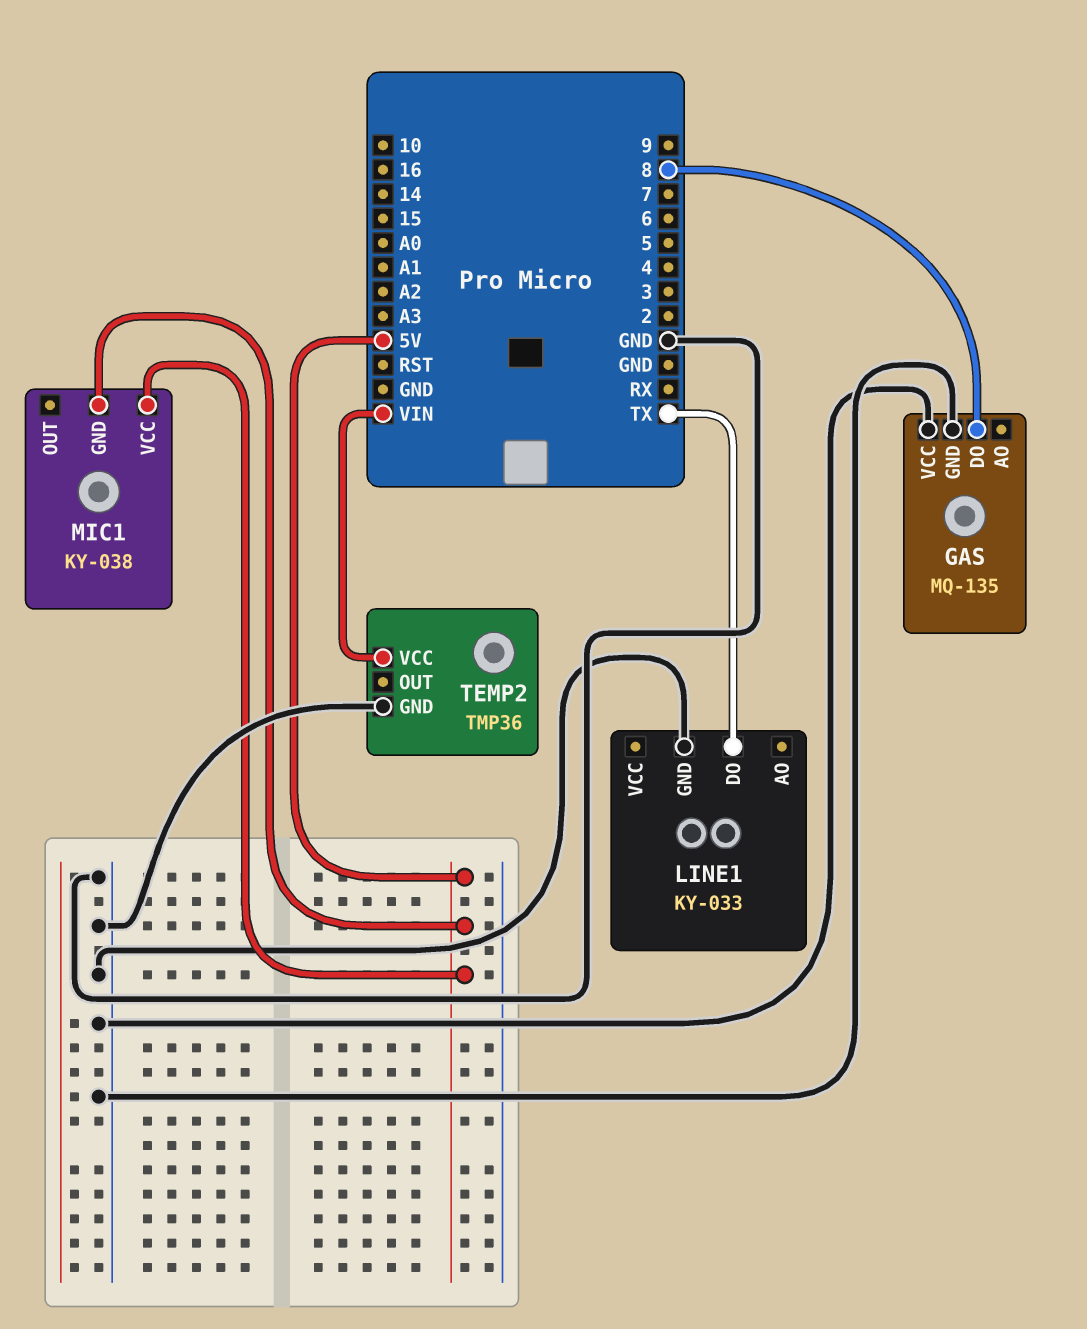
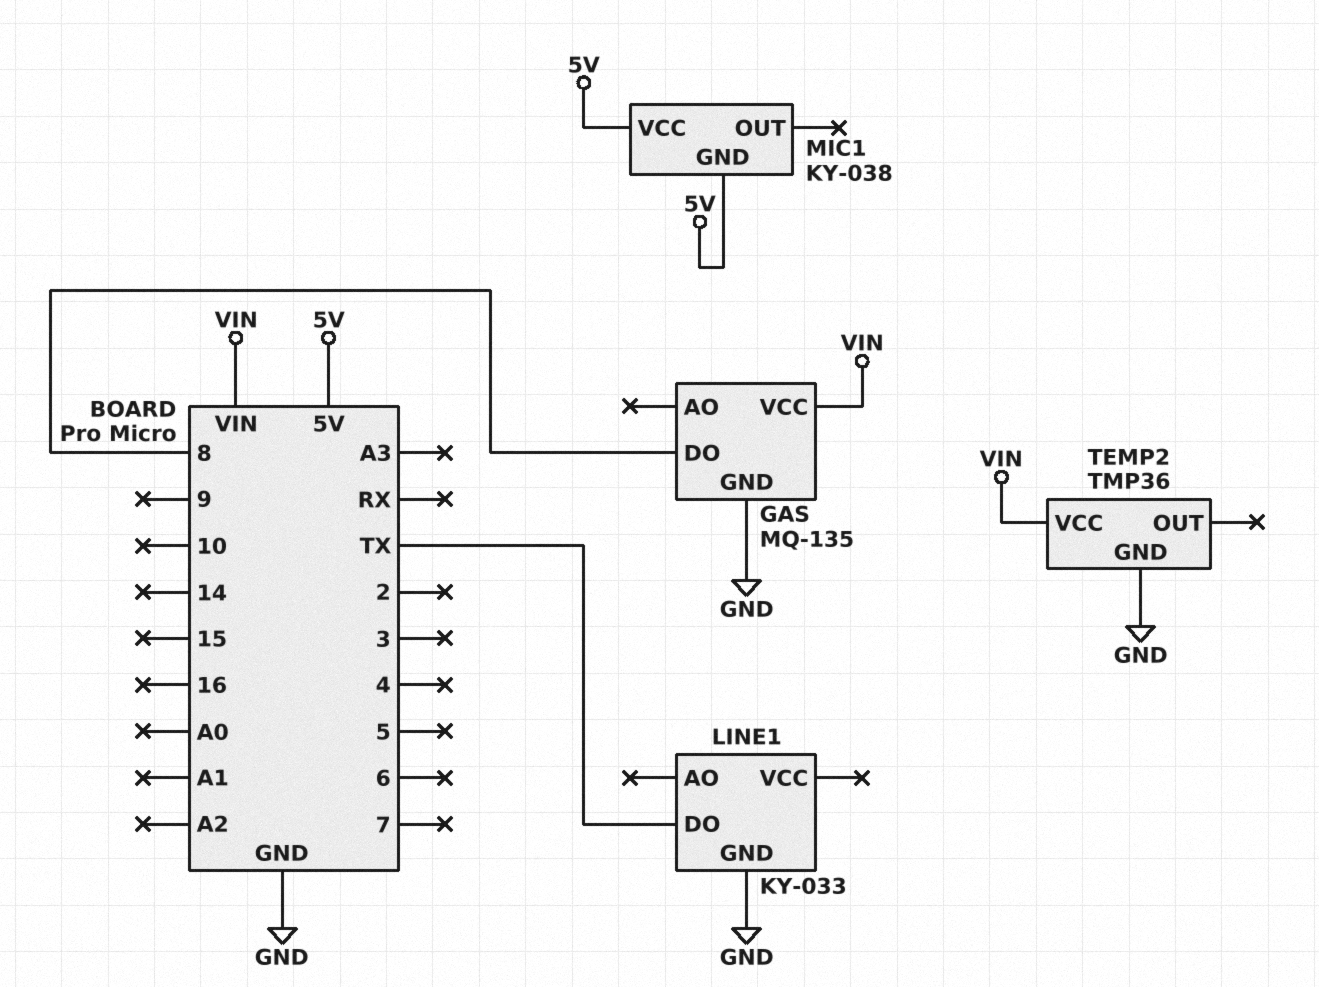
GAS pin VCC: GND -> VIN

